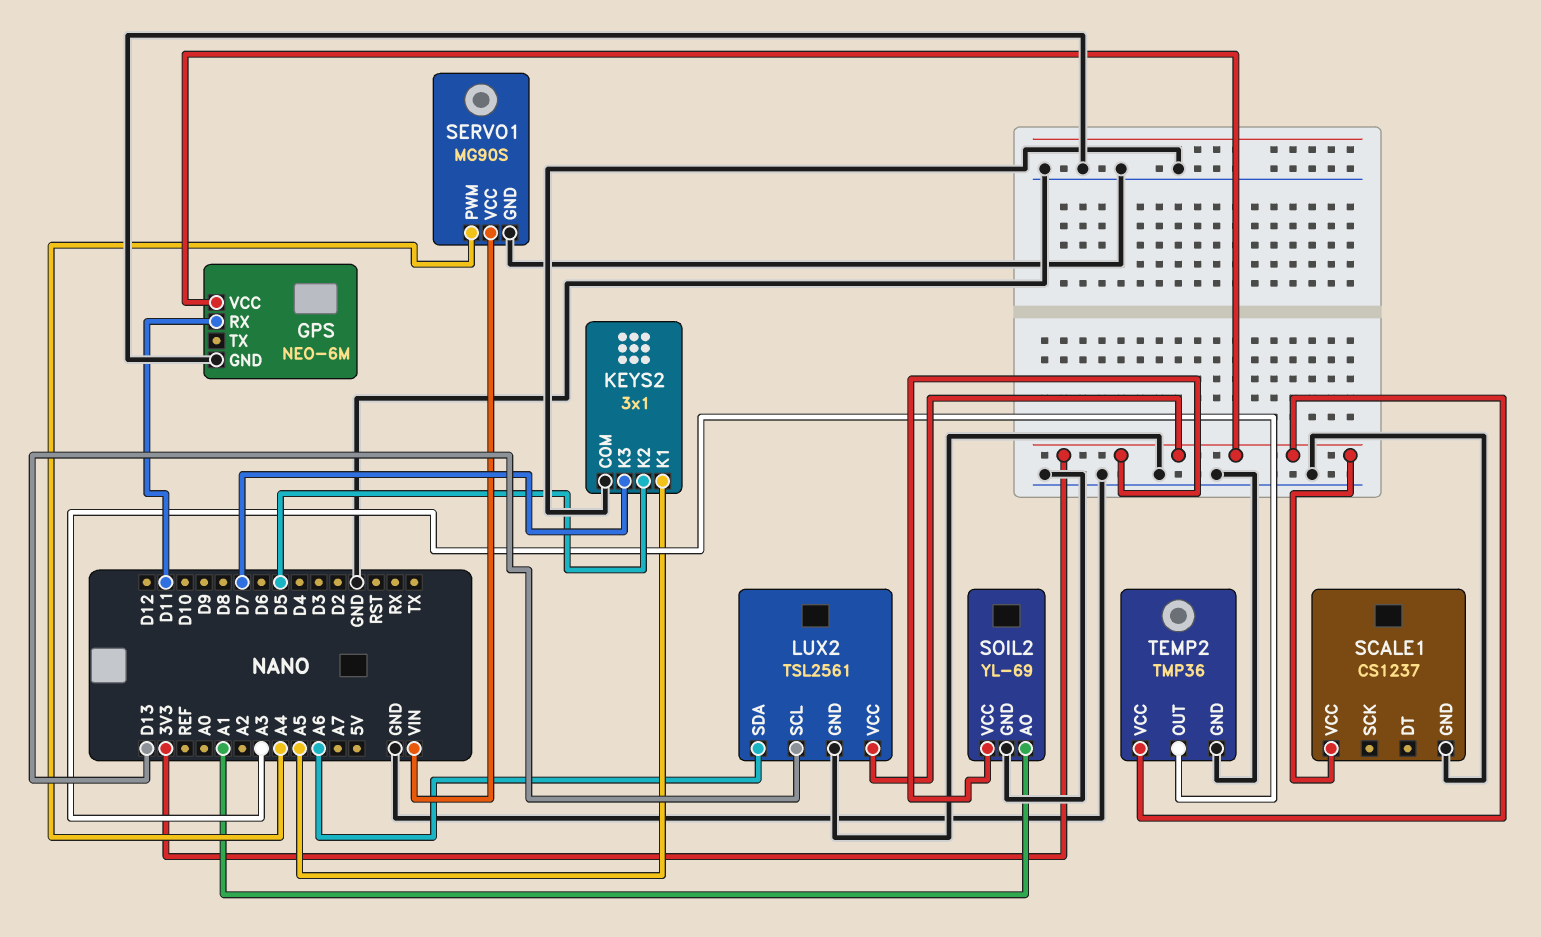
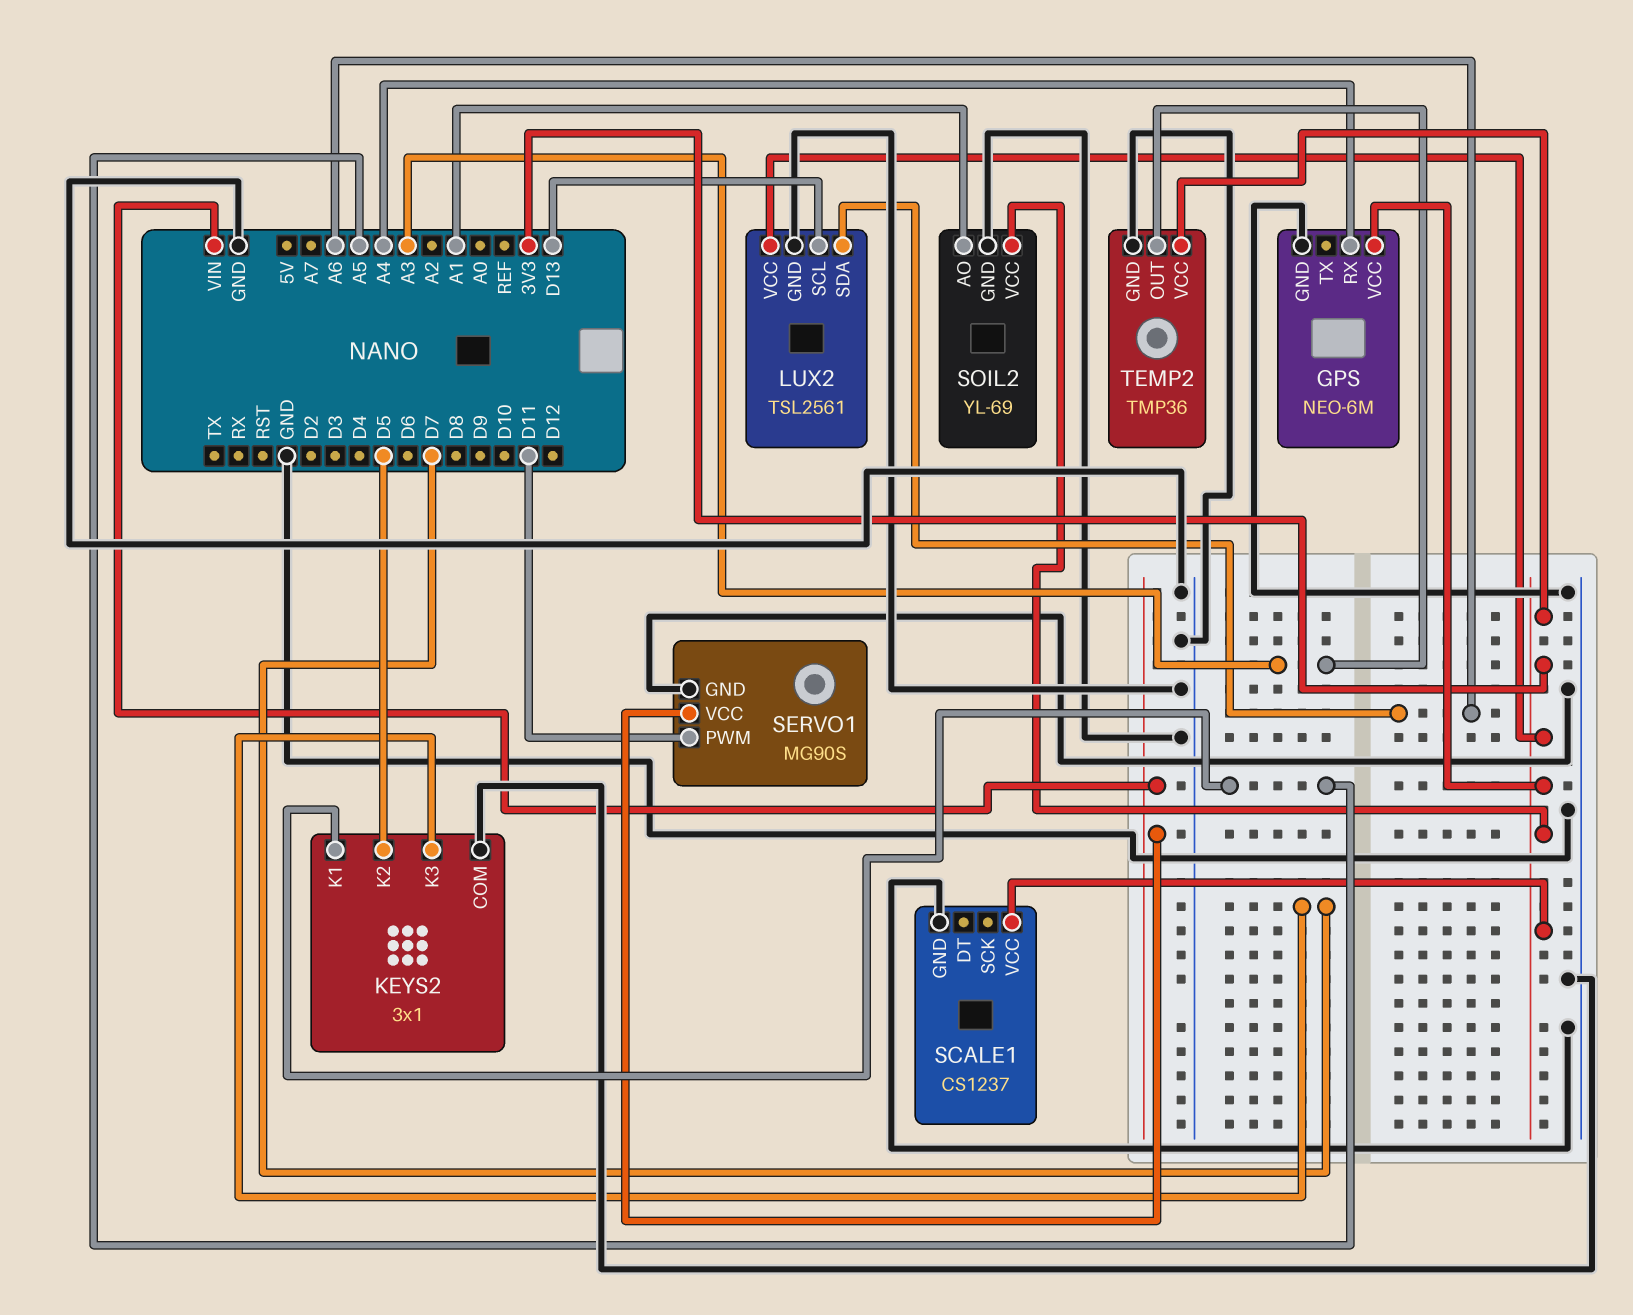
GPS pin RX: D11 -> A4
SERVO1 pin PWM: A4 -> D11

